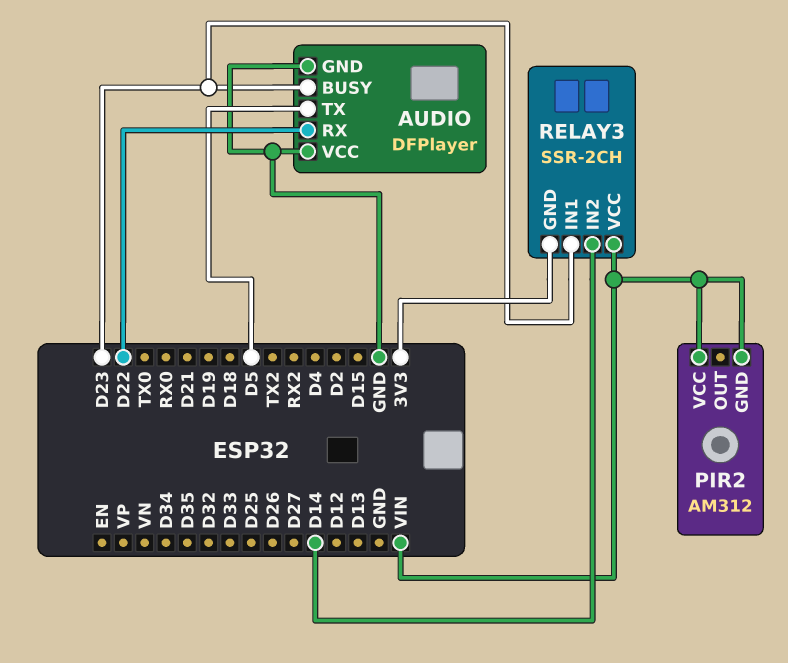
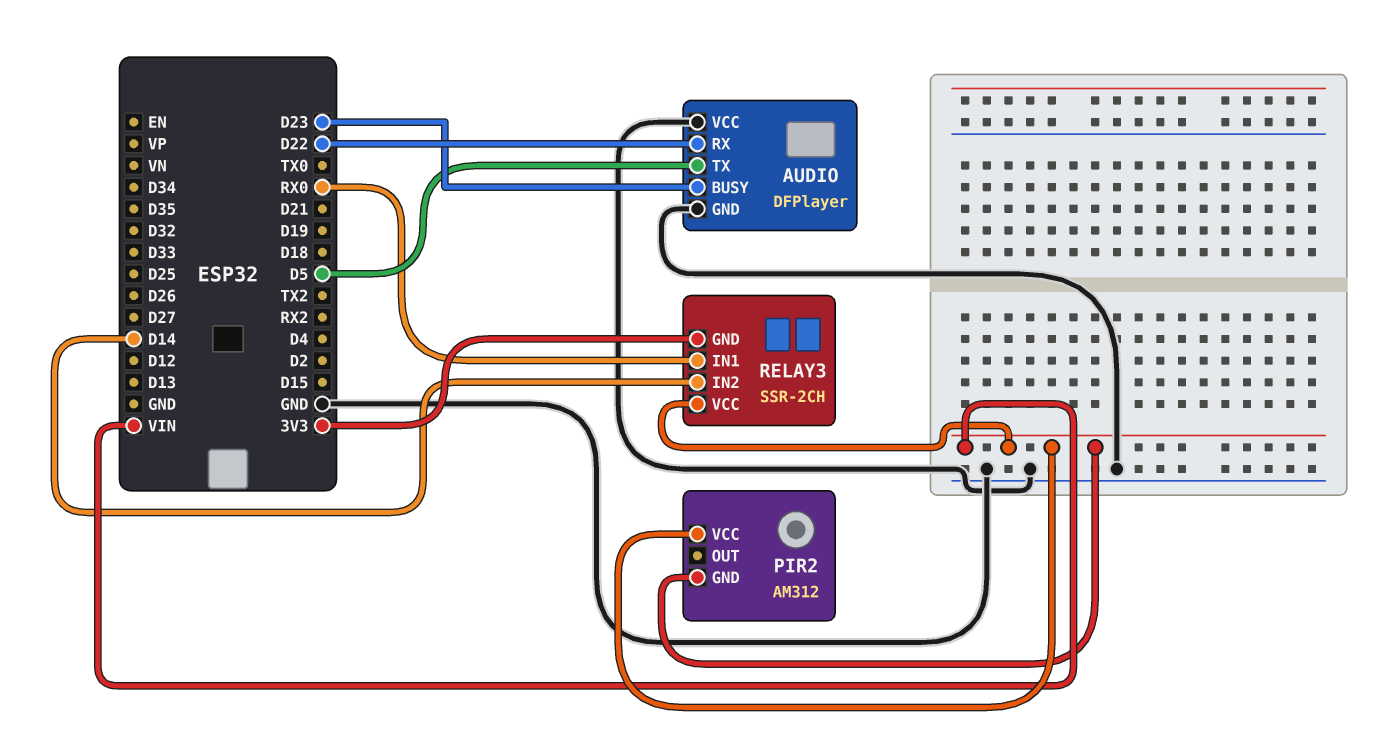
RELAY3 pin IN1: D23 -> RX0

